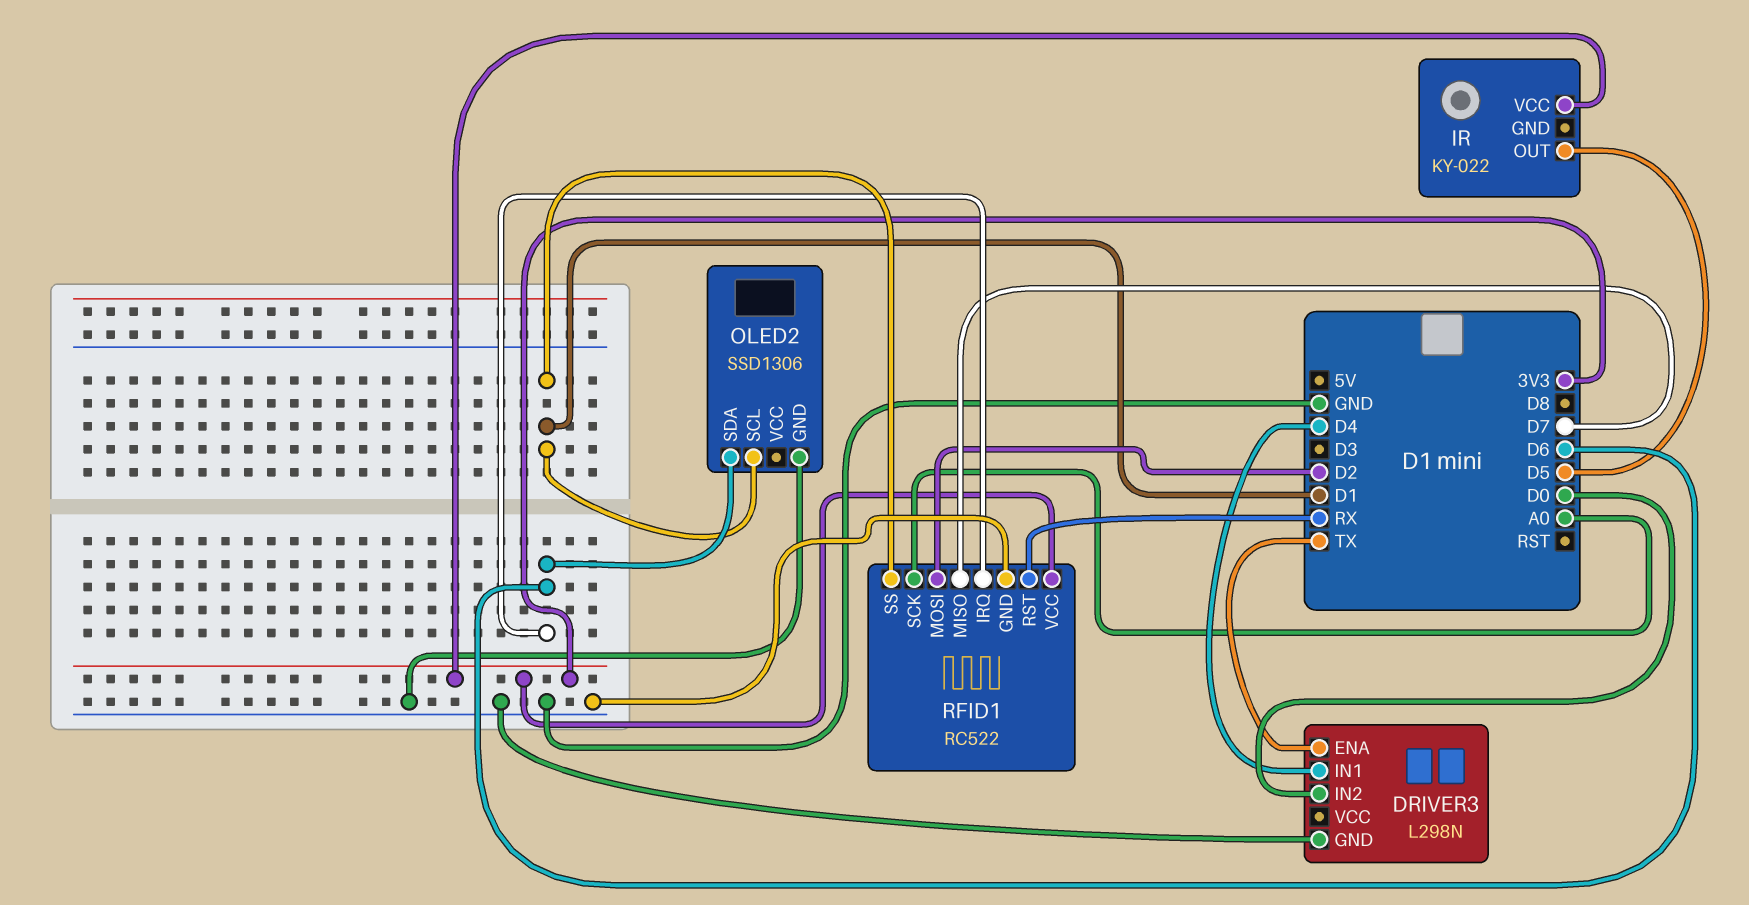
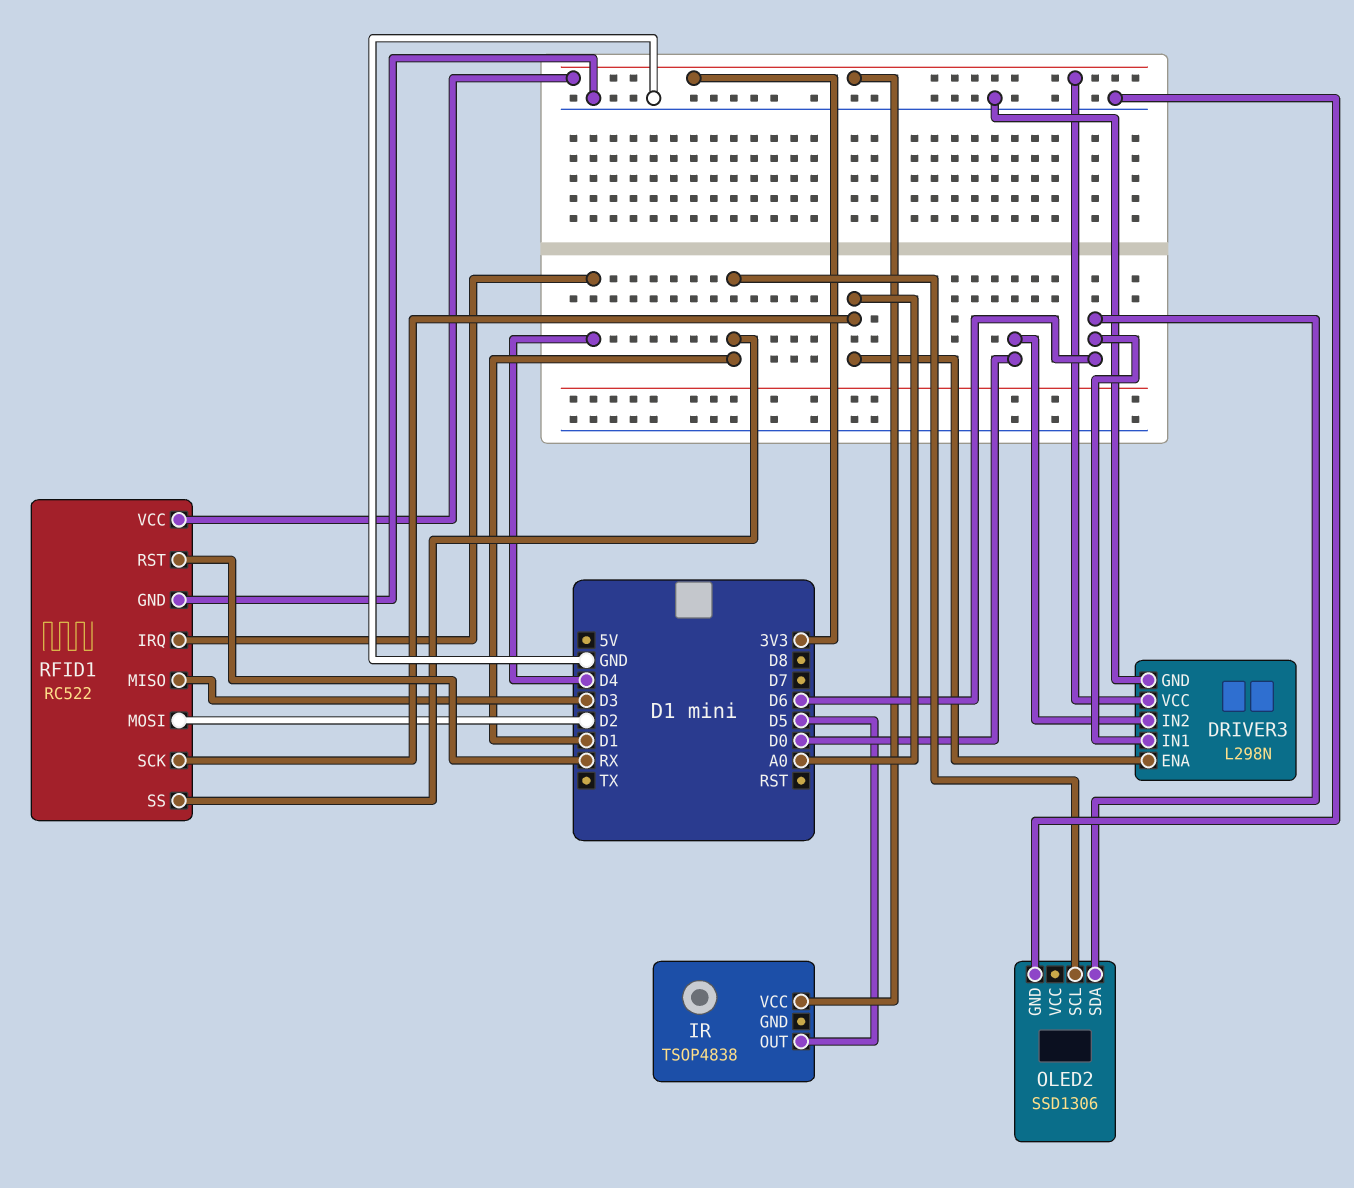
DRIVER3 pin ENA: TX -> A0
DRIVER3 pin IN1: D4 -> D6
DRIVER3 pin VCC: none -> 3V3
IR: KY-022 -> TSOP4838
RFID1 pin IRQ: D6 -> D4
RFID1 pin MISO: D7 -> D3

